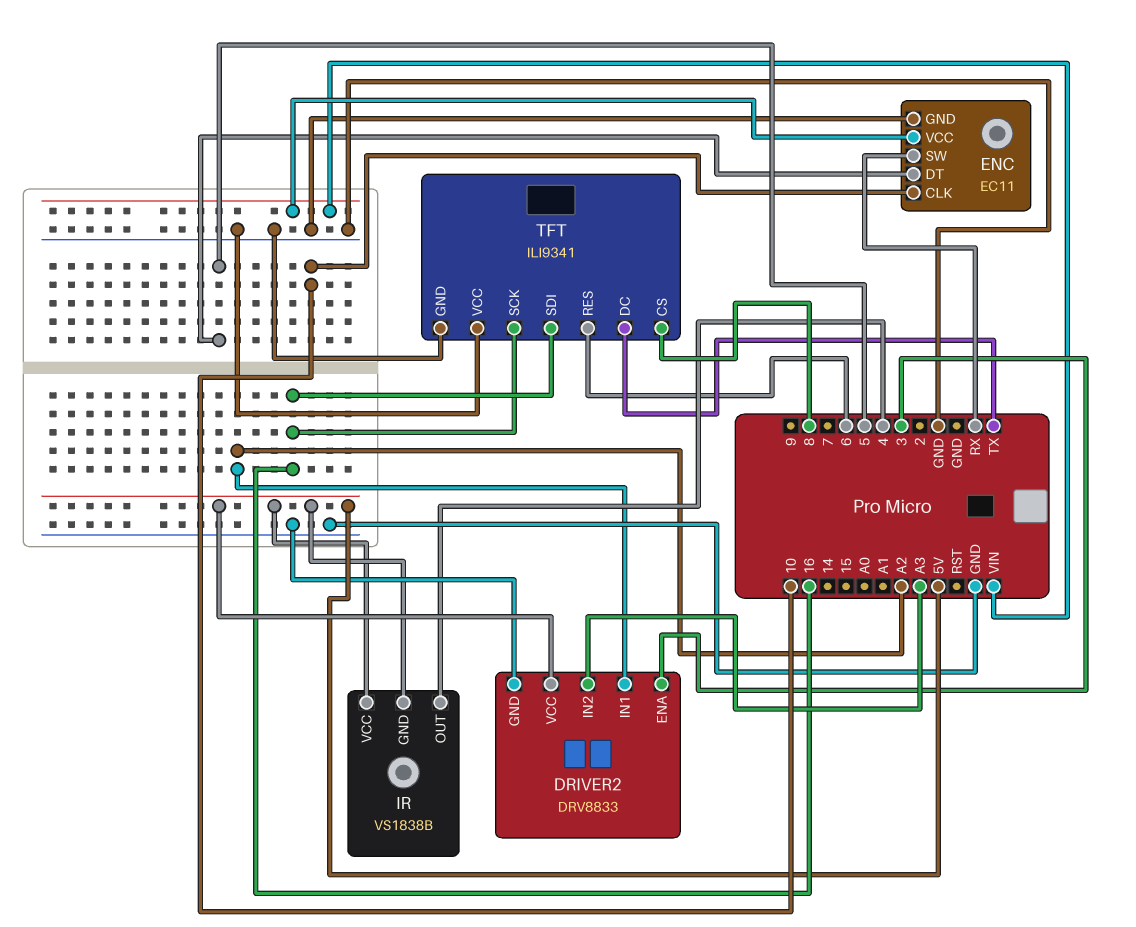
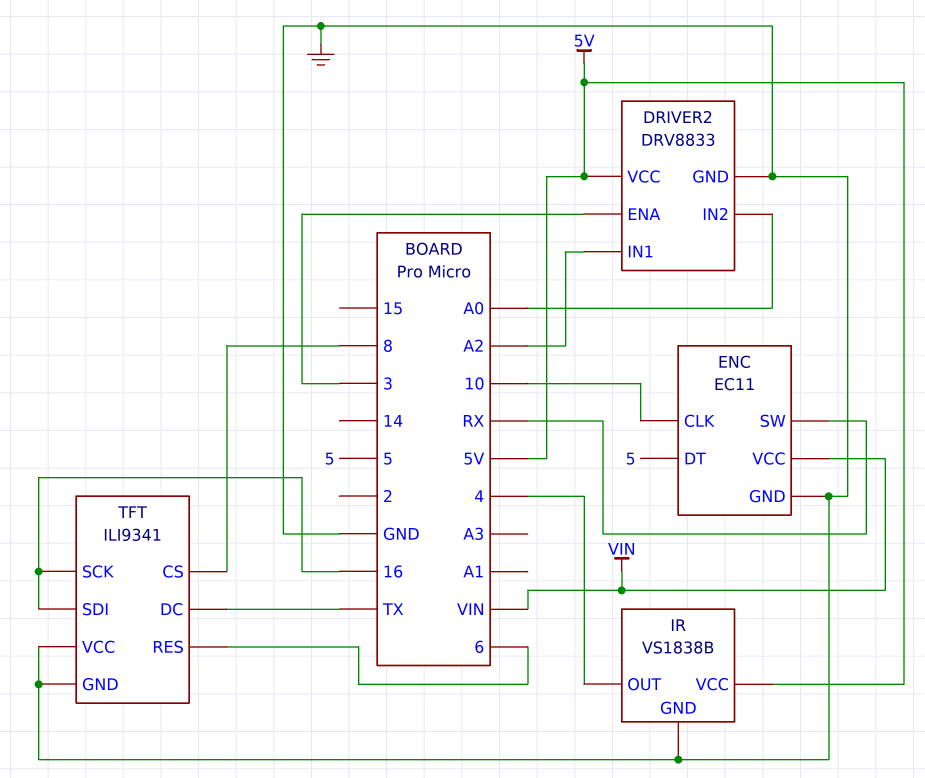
DRIVER2 pin IN2: A3 -> A0
IR pin GND: 5V -> GND

